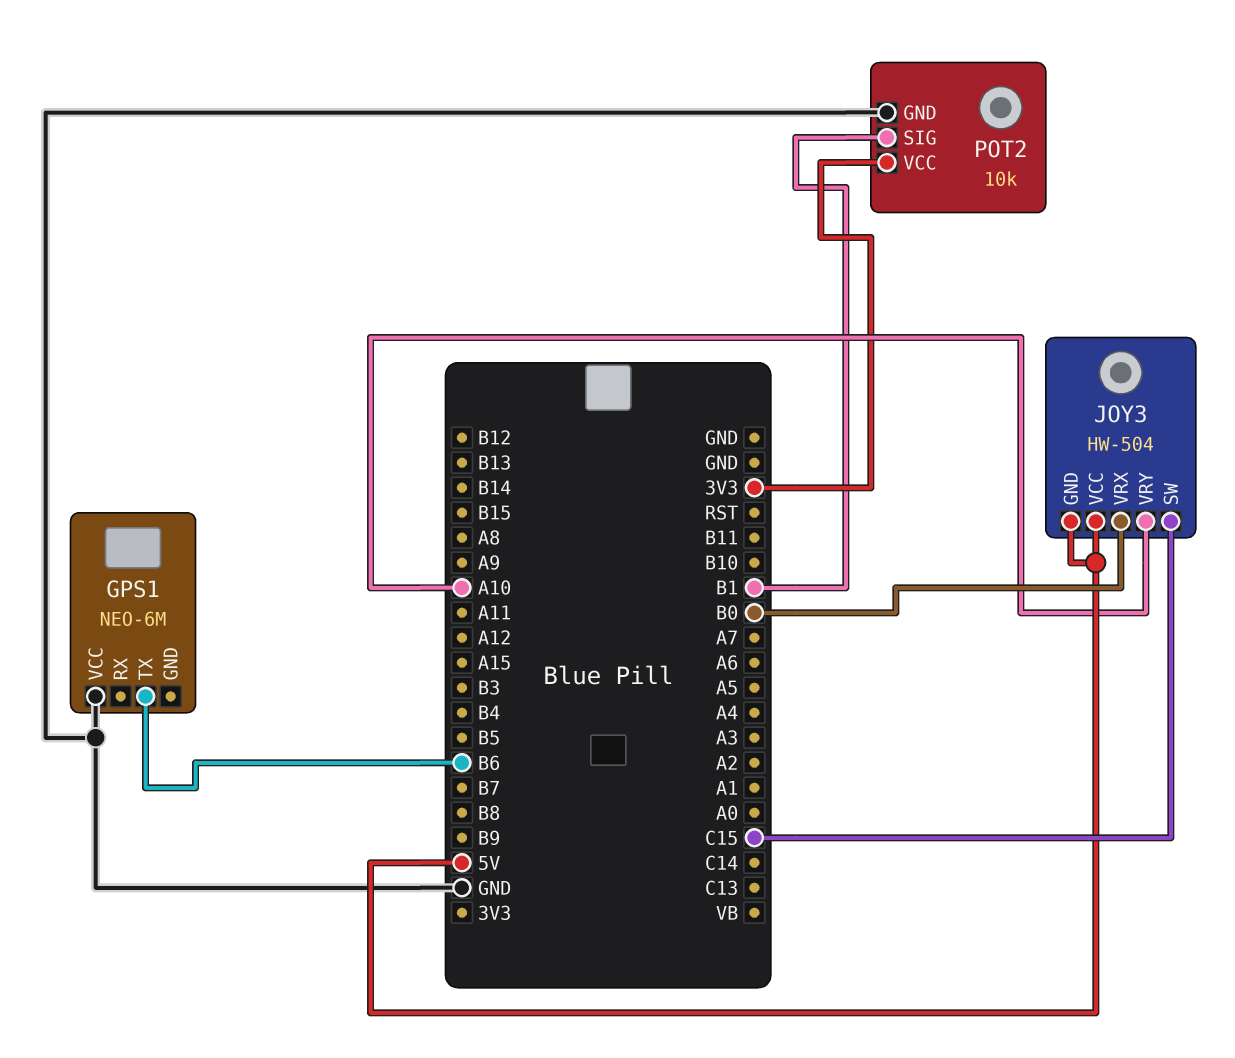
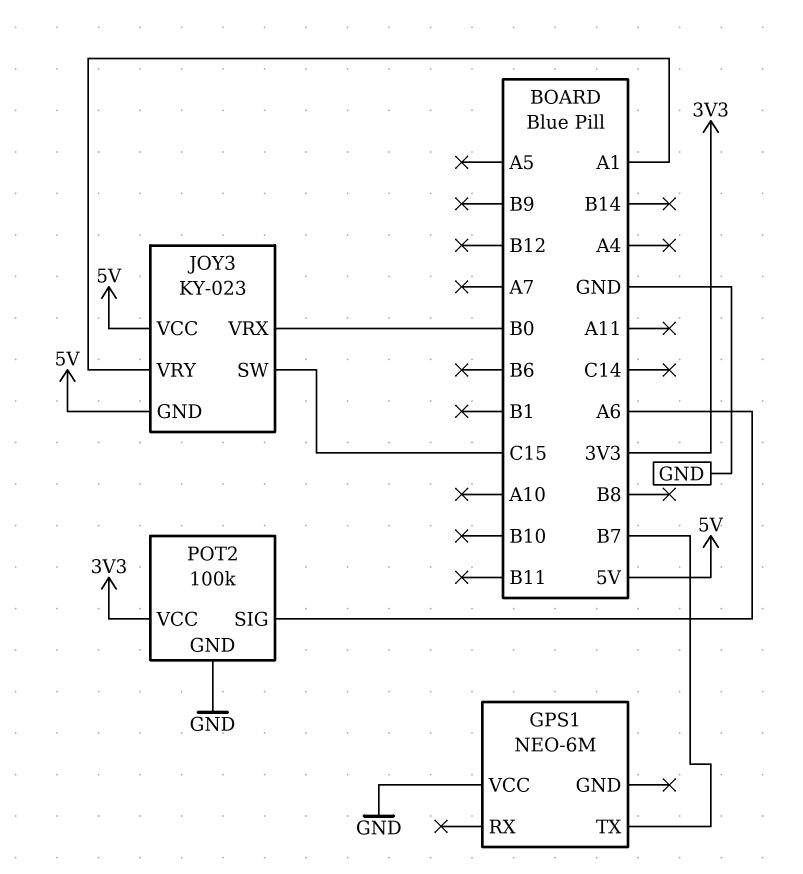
GPS1 pin TX: B6 -> B7
JOY3: HW-504 -> KY-023
JOY3 pin VRY: A10 -> A1
POT2: 10k -> 100k
POT2 pin SIG: B1 -> A6

